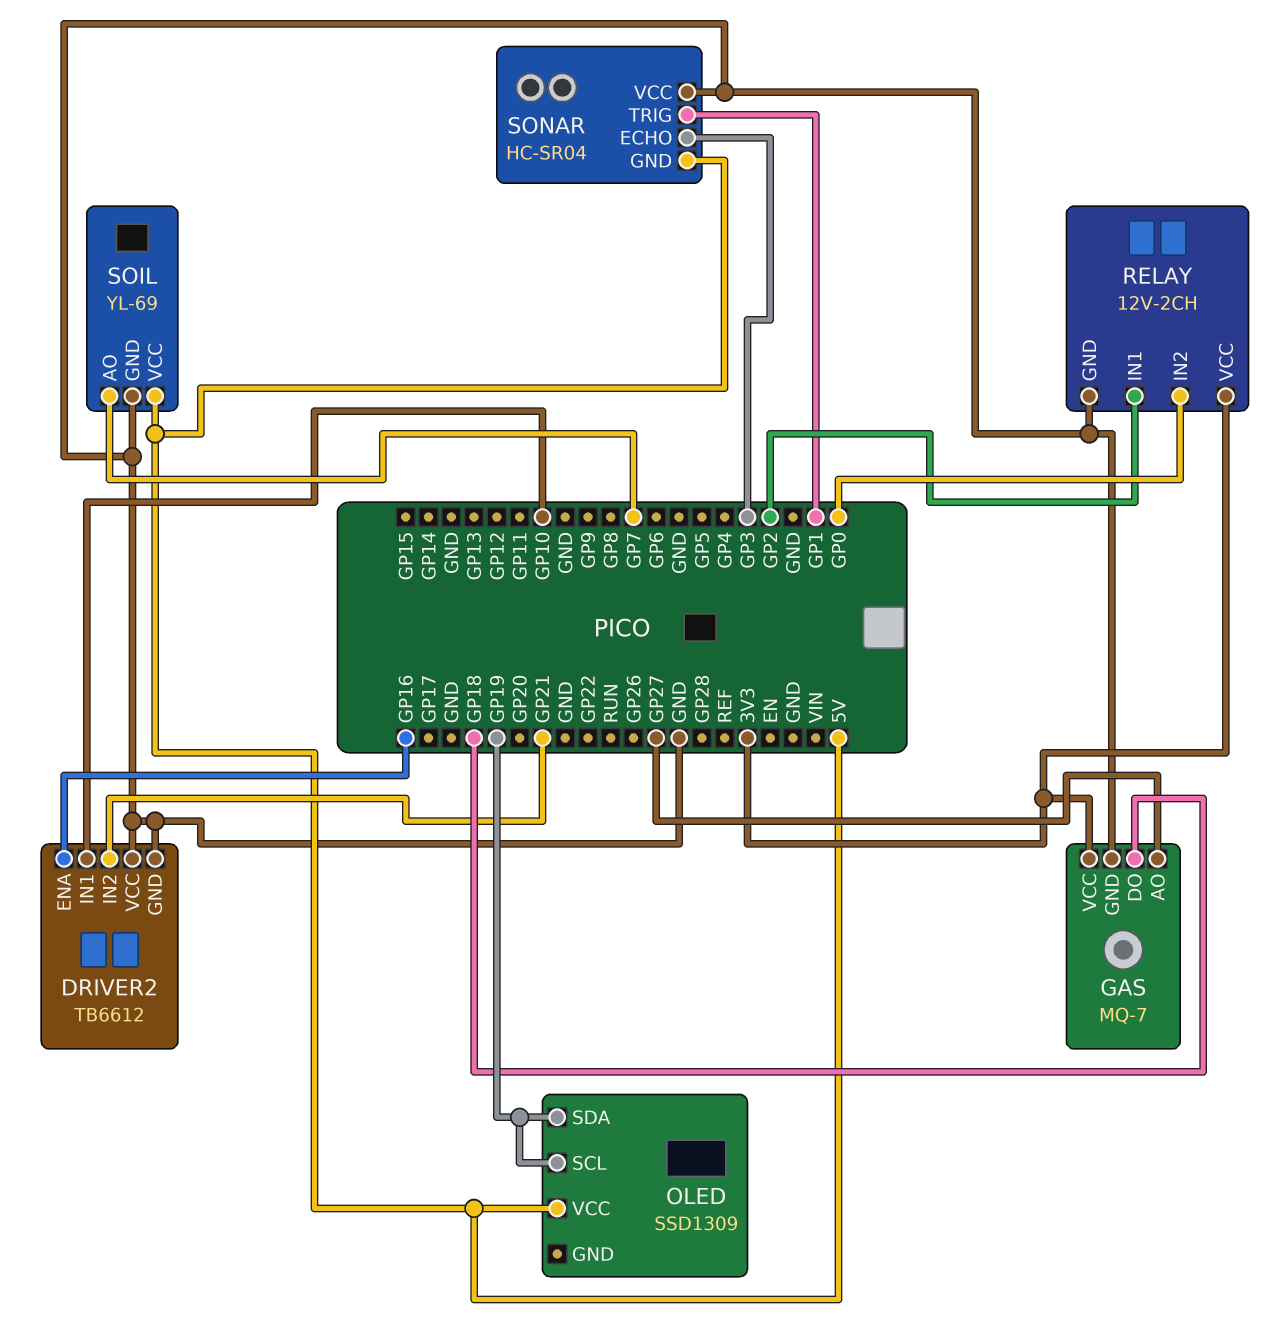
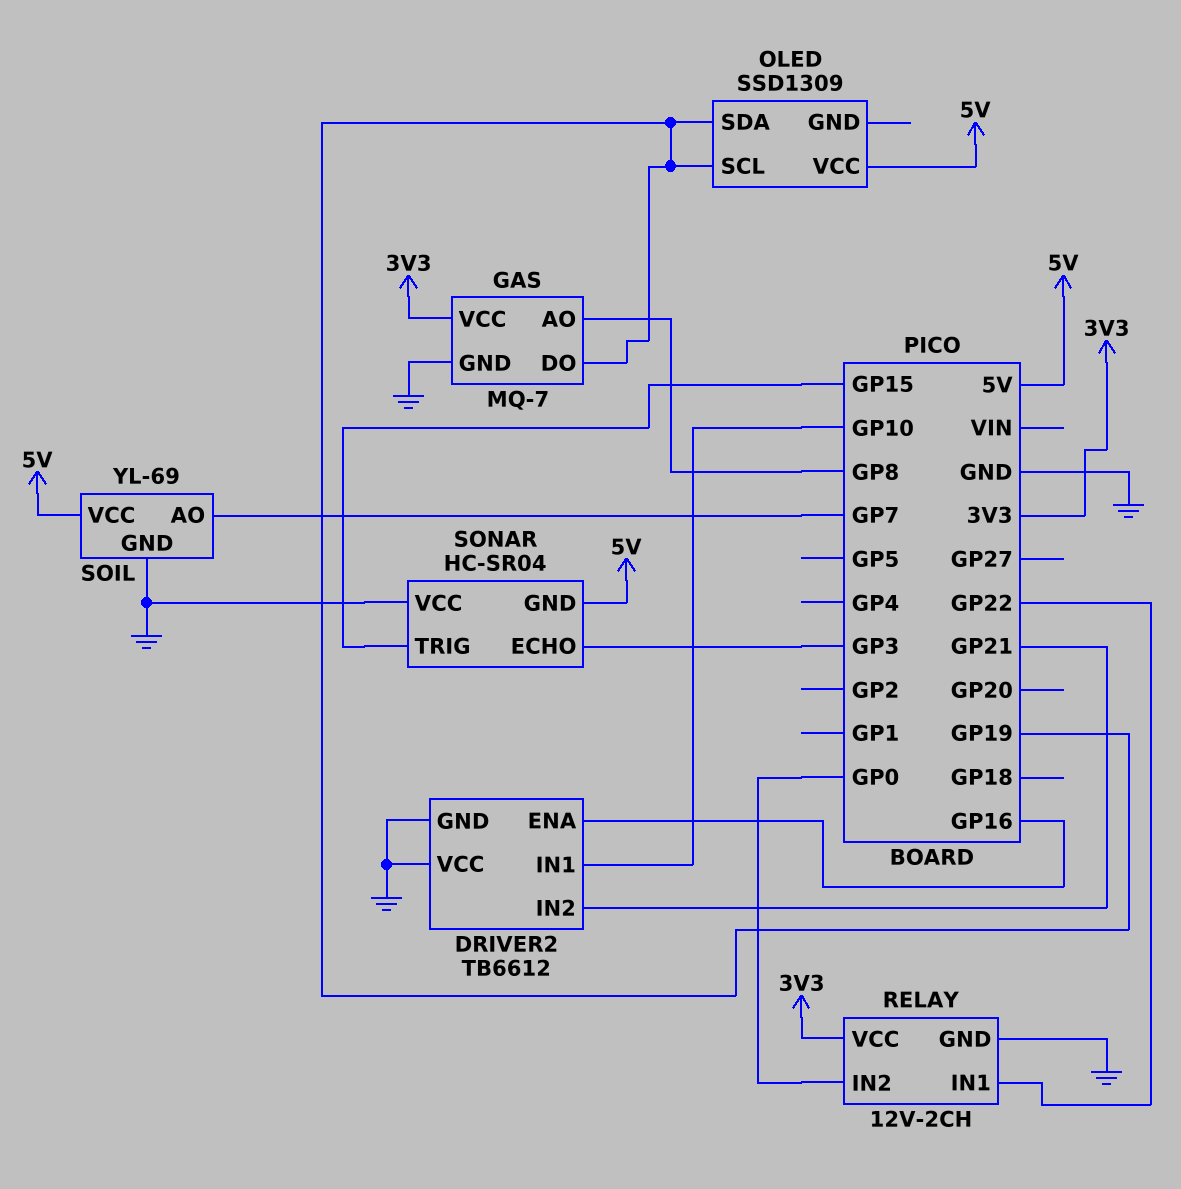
GAS pin AO: GP27 -> GP8
GAS pin DO: GP18 -> GP19
RELAY pin IN1: GP2 -> GP22
SONAR pin TRIG: GP1 -> GP15

